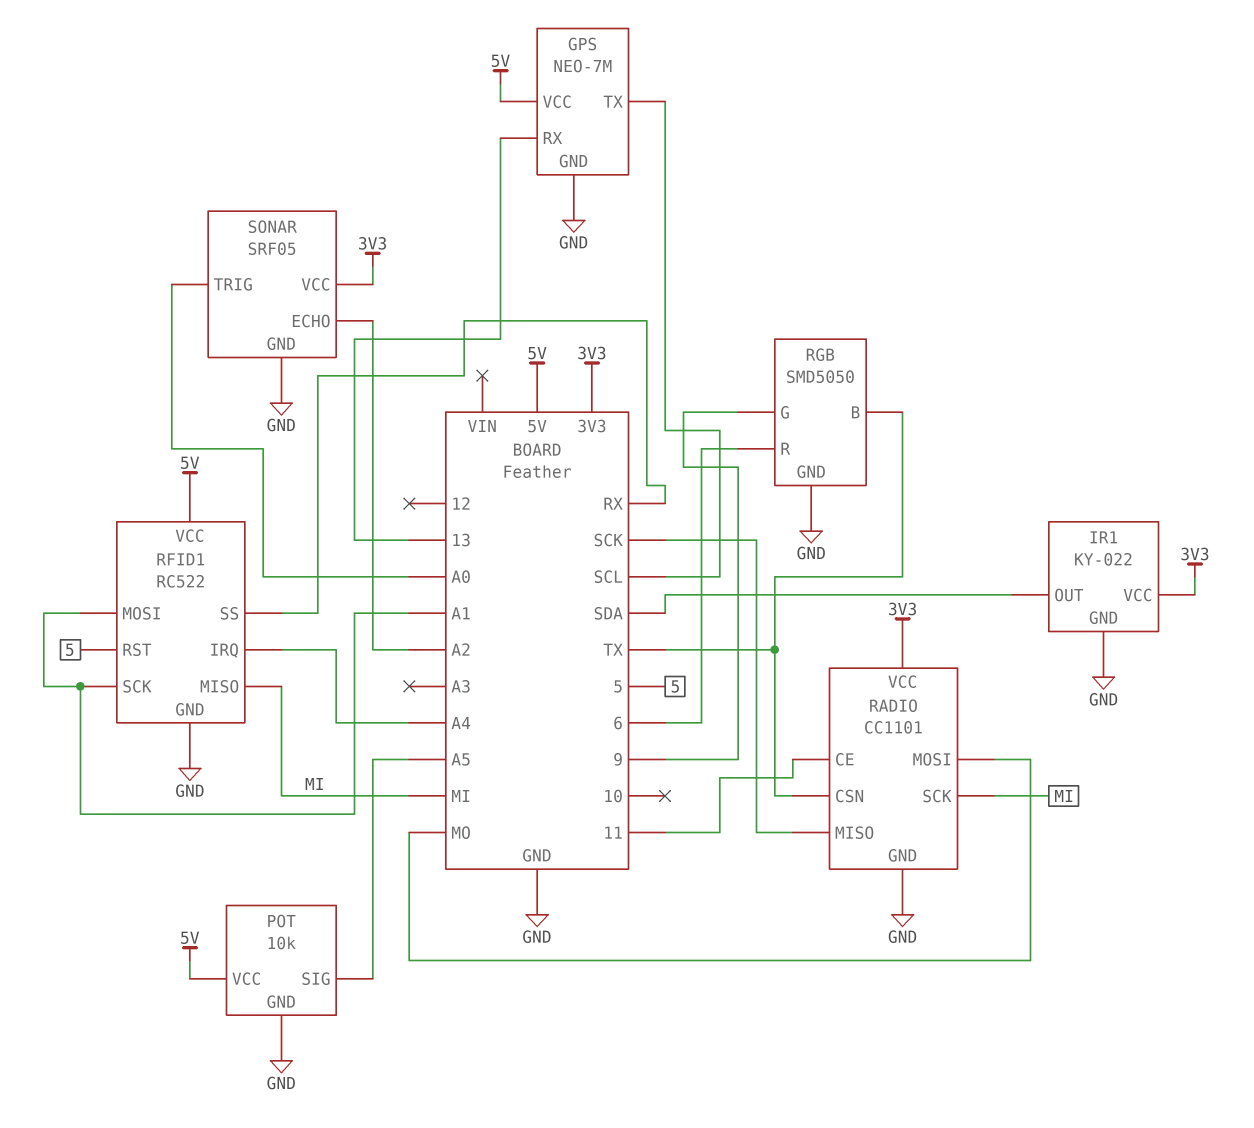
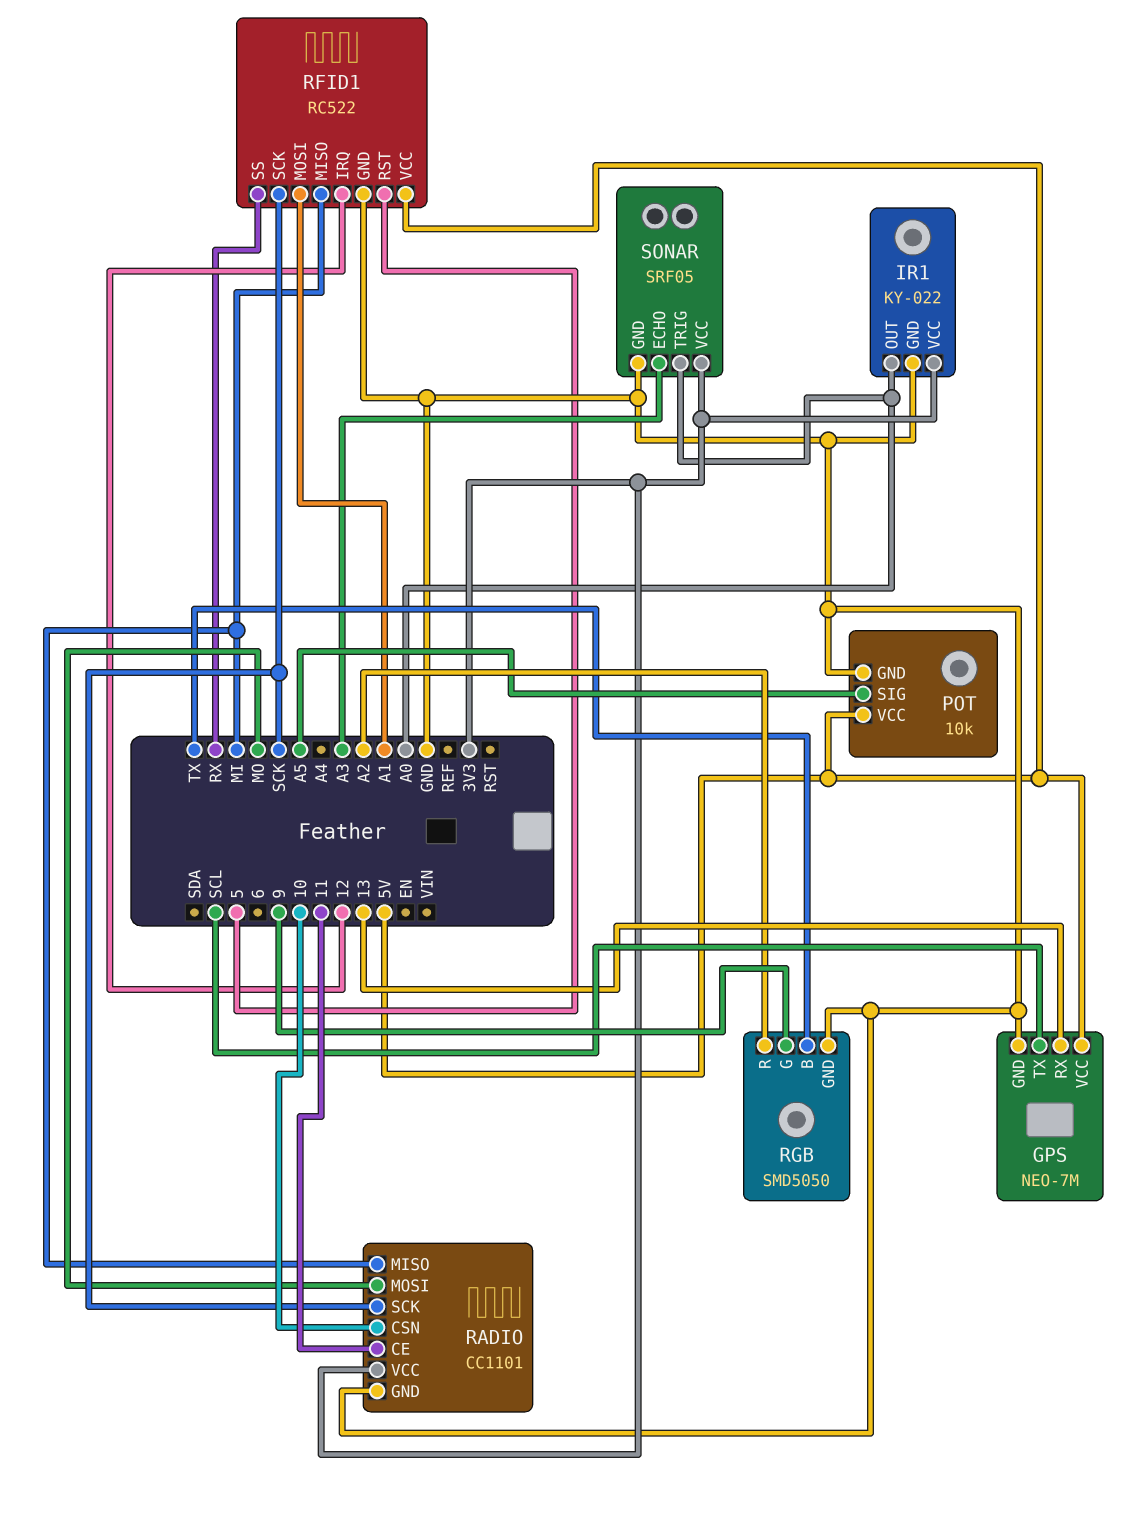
IR1 pin OUT: SDA -> A0
RADIO pin CSN: TX -> 10
RADIO pin MISO: SCK -> MI
RADIO pin SCK: MI -> SCK
RFID1 pin IRQ: A4 -> 12
RFID1 pin SCK: A1 -> SCK
RGB pin R: 6 -> A2
SONAR pin ECHO: A2 -> A3

